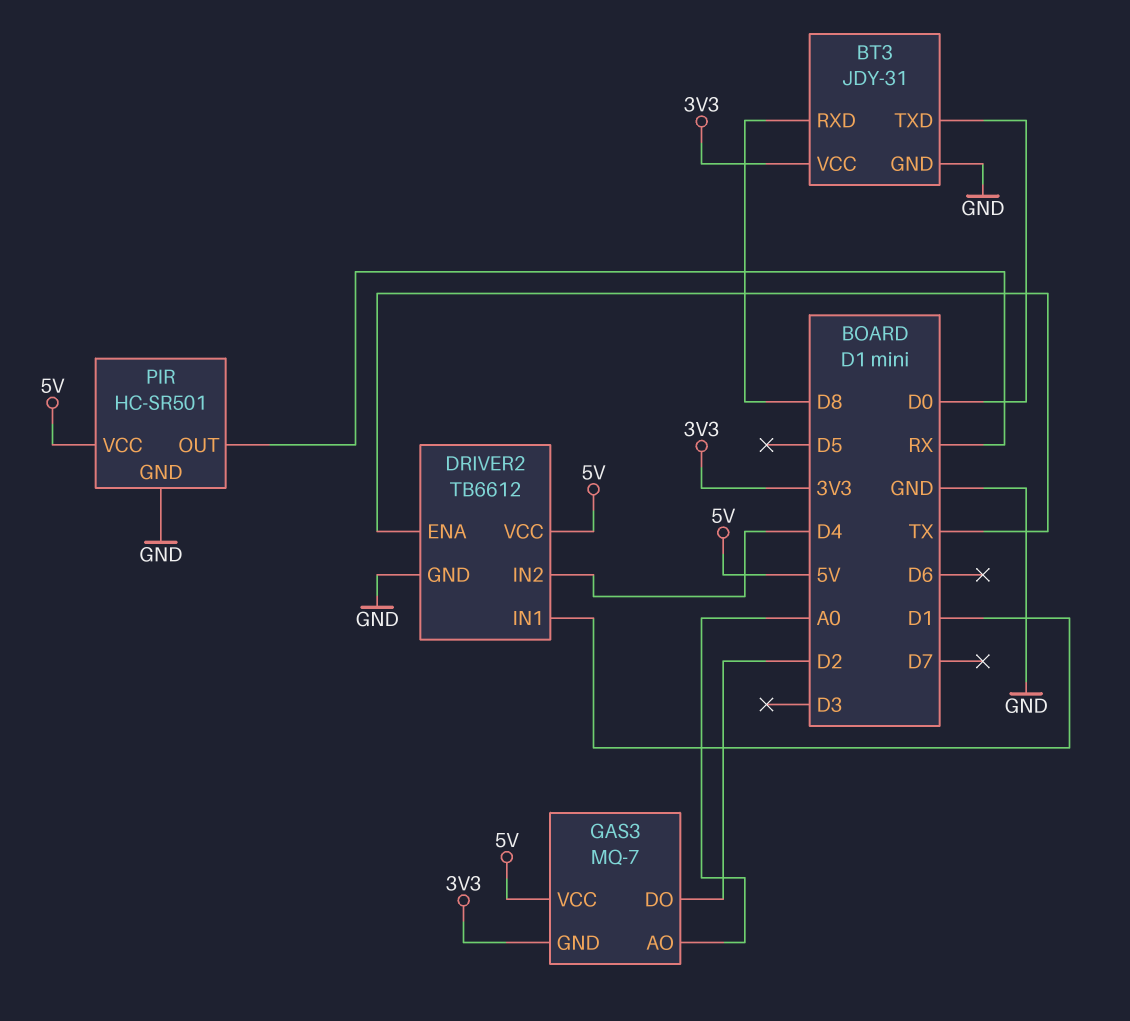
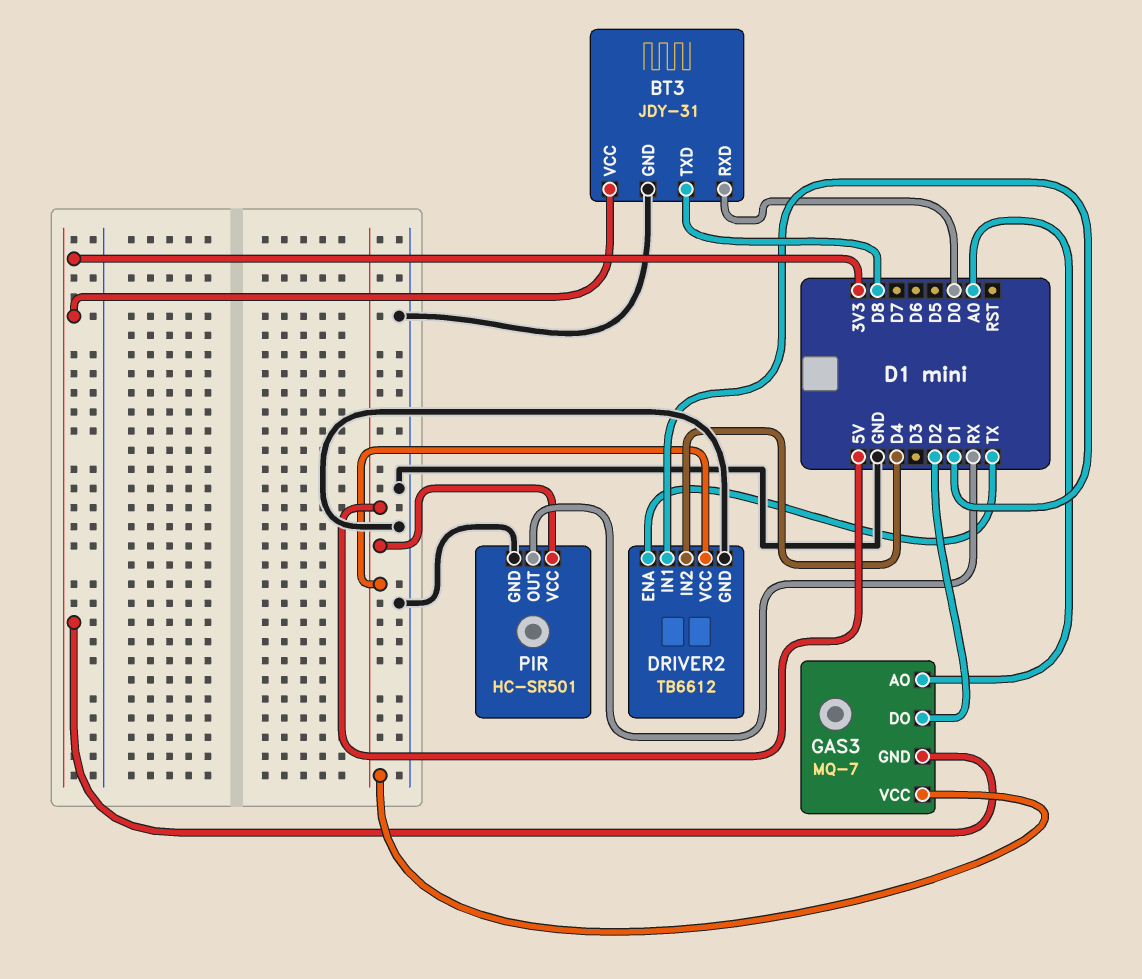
BT3 pin RXD: D8 -> D0
BT3 pin TXD: D0 -> D8

